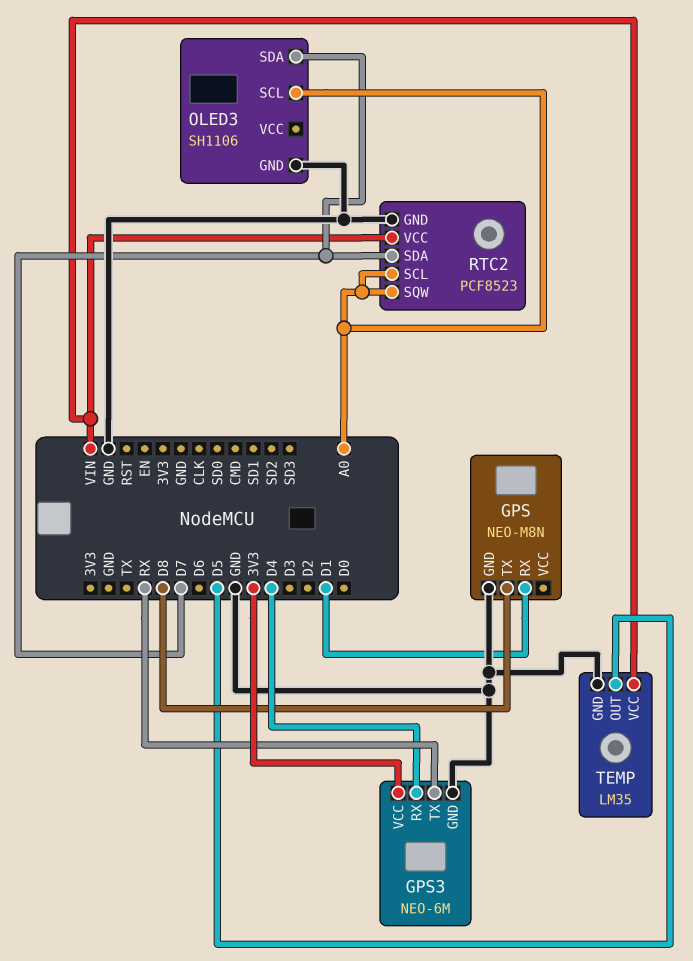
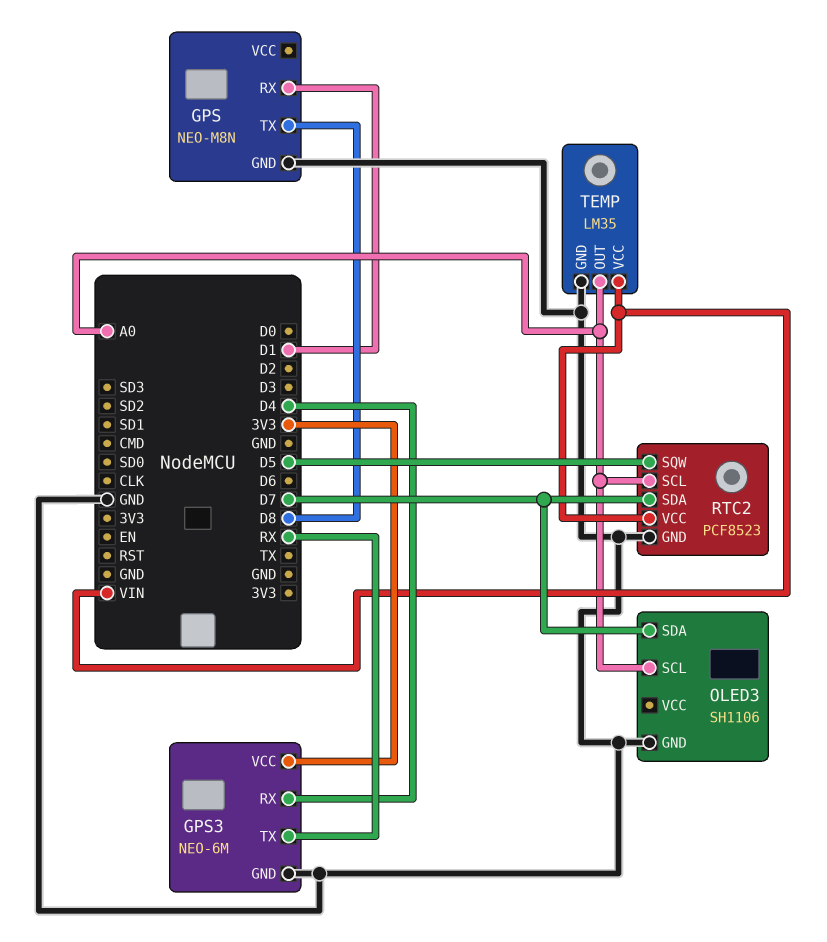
RTC2 pin SQW: A0 -> D5
TEMP pin OUT: D5 -> A0

